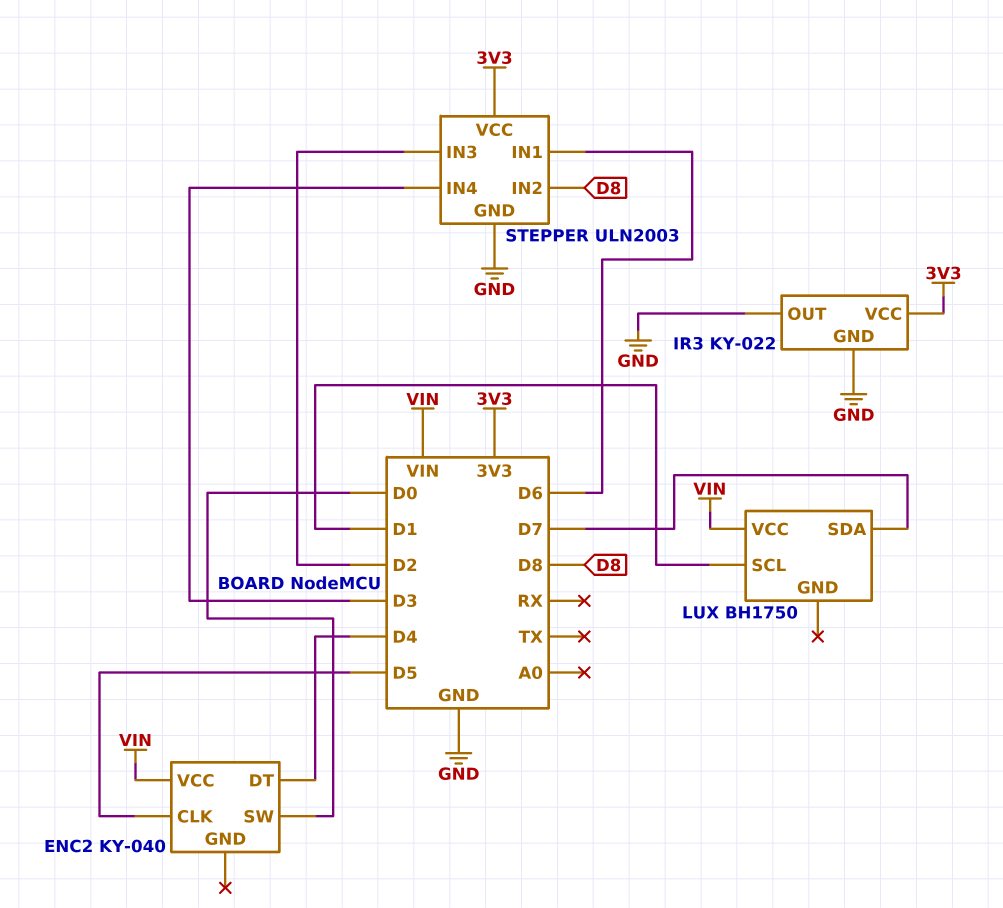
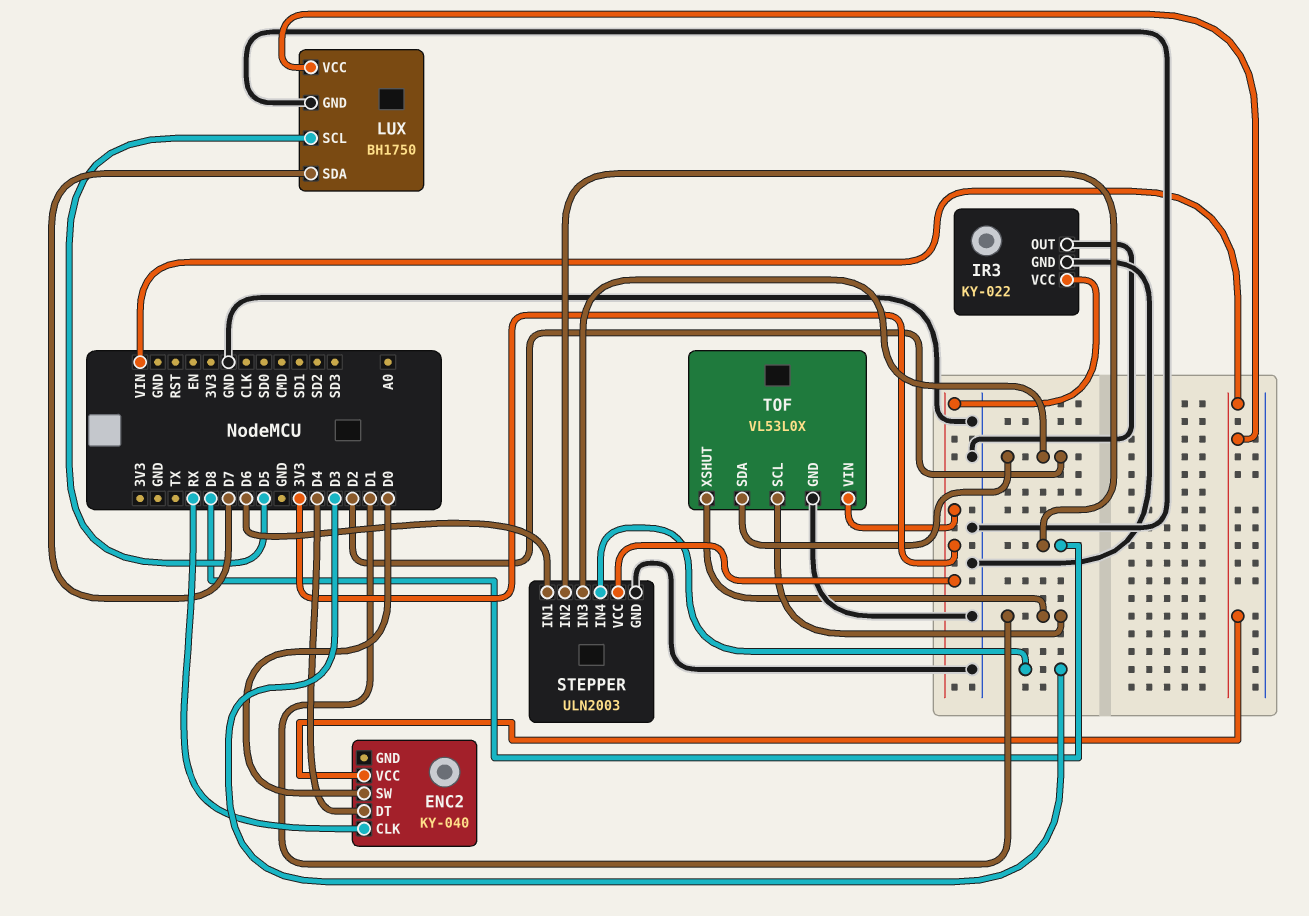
ENC2 pin CLK: D5 -> RX
LUX pin GND: none -> GND
LUX pin SCL: D1 -> D5
TOF: none -> VL53L0X
TOF pin GND: none -> GND
TOF pin SCL: none -> D1
TOF pin SDA: none -> D2
TOF pin VIN: none -> 3V3
TOF pin XSHUT: none -> D1

